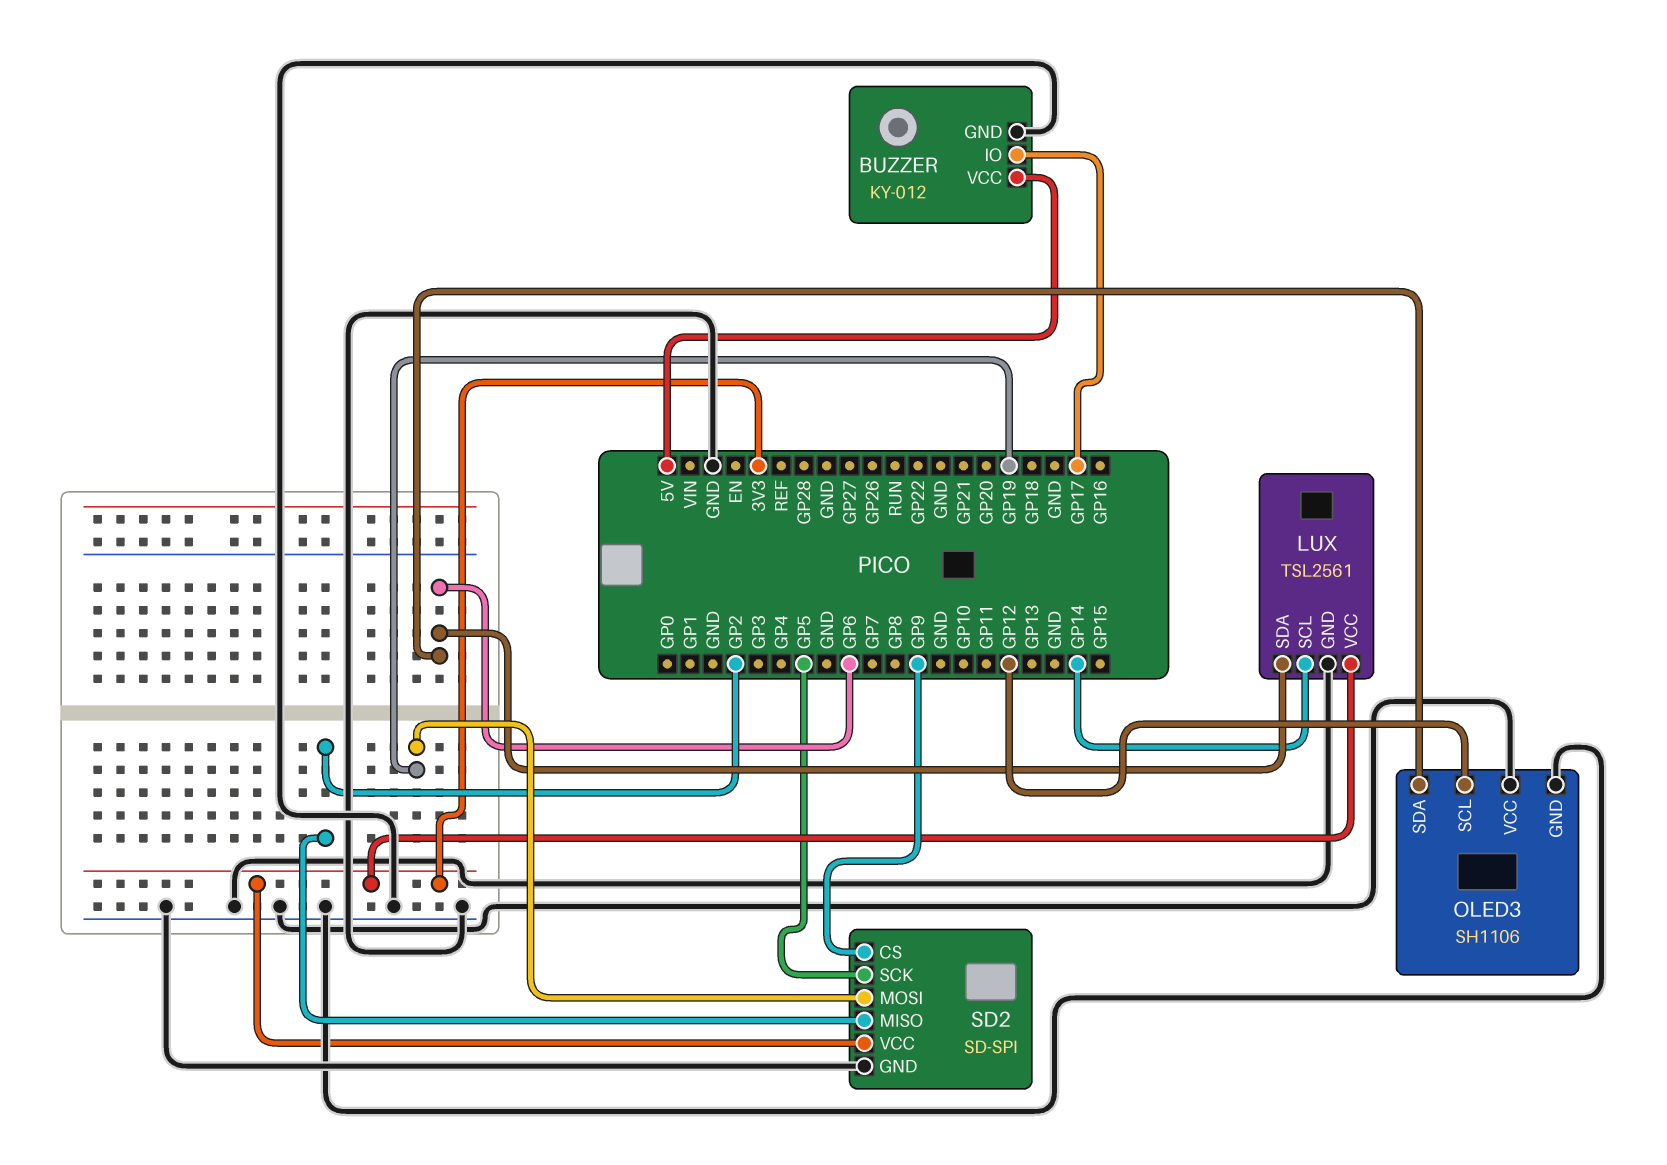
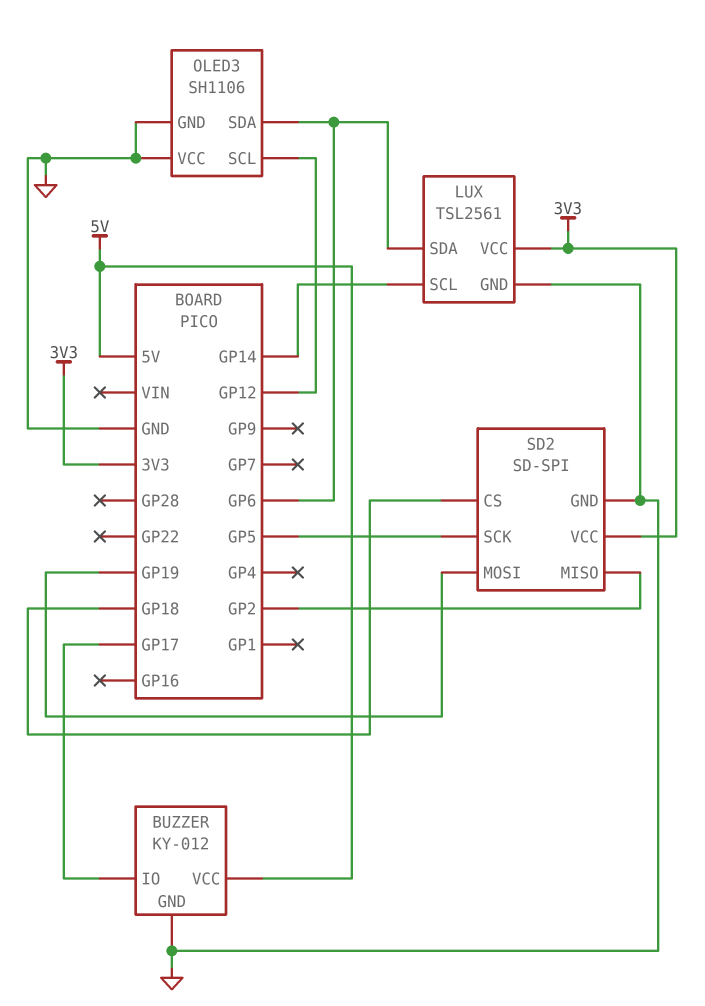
SD2 pin CS: GP9 -> GP18

